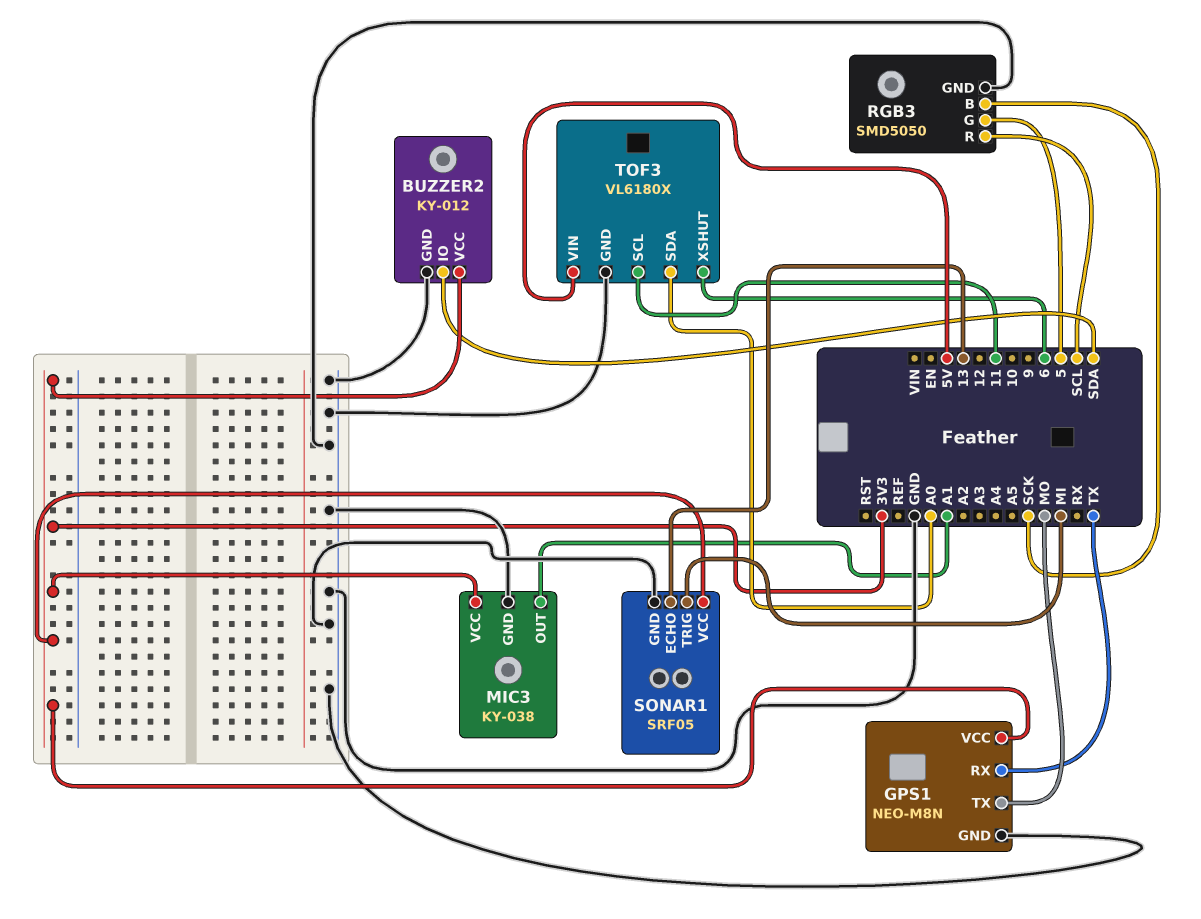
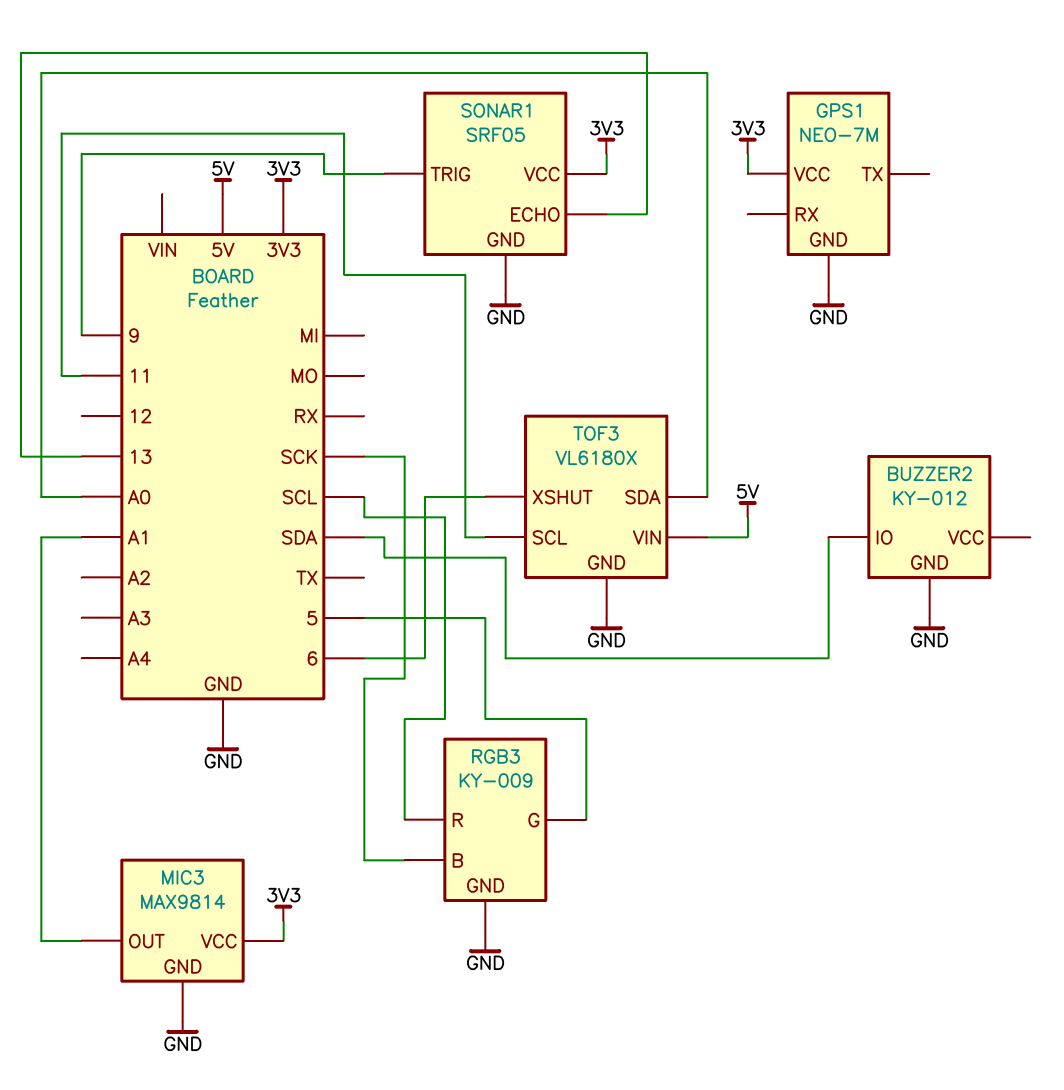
BUZZER2 pin VCC: 3V3 -> none
GPS1: NEO-M8N -> NEO-7M
GPS1 pin RX: TX -> none
GPS1 pin TX: MO -> none
MIC3: KY-038 -> MAX9814
RGB3: SMD5050 -> KY-009
SONAR1 pin TRIG: MI -> 9

